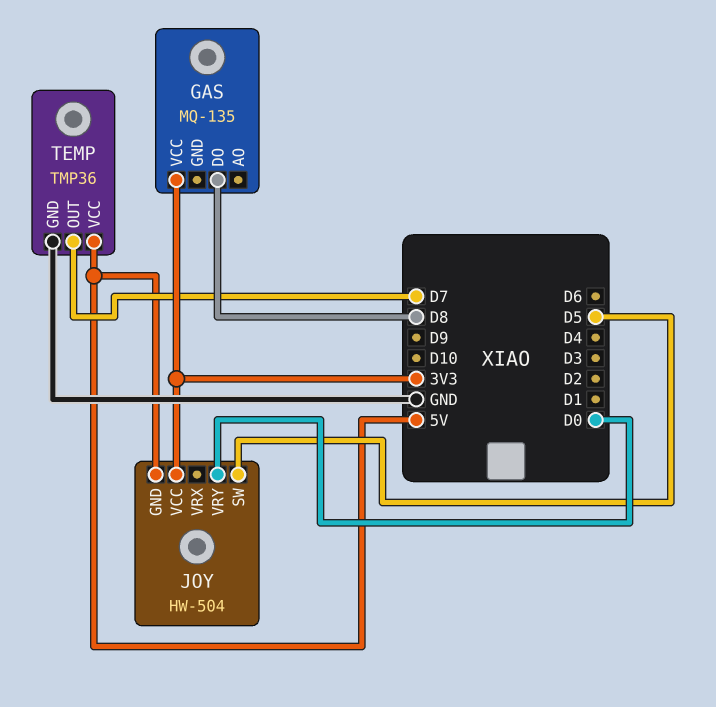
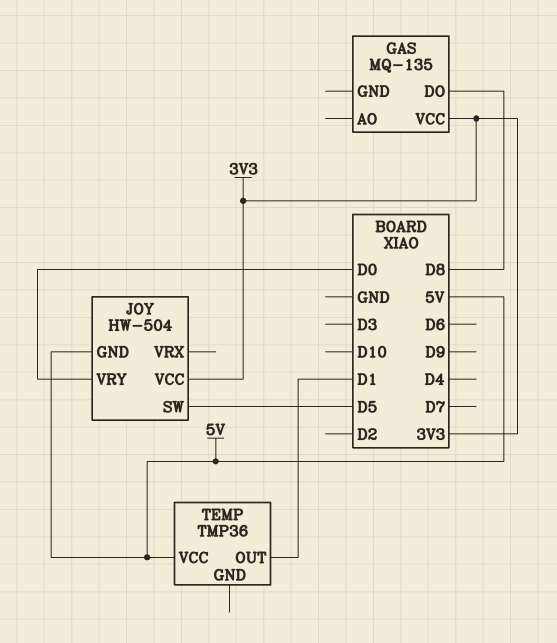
TEMP pin GND: GND -> none
TEMP pin OUT: D7 -> D1

